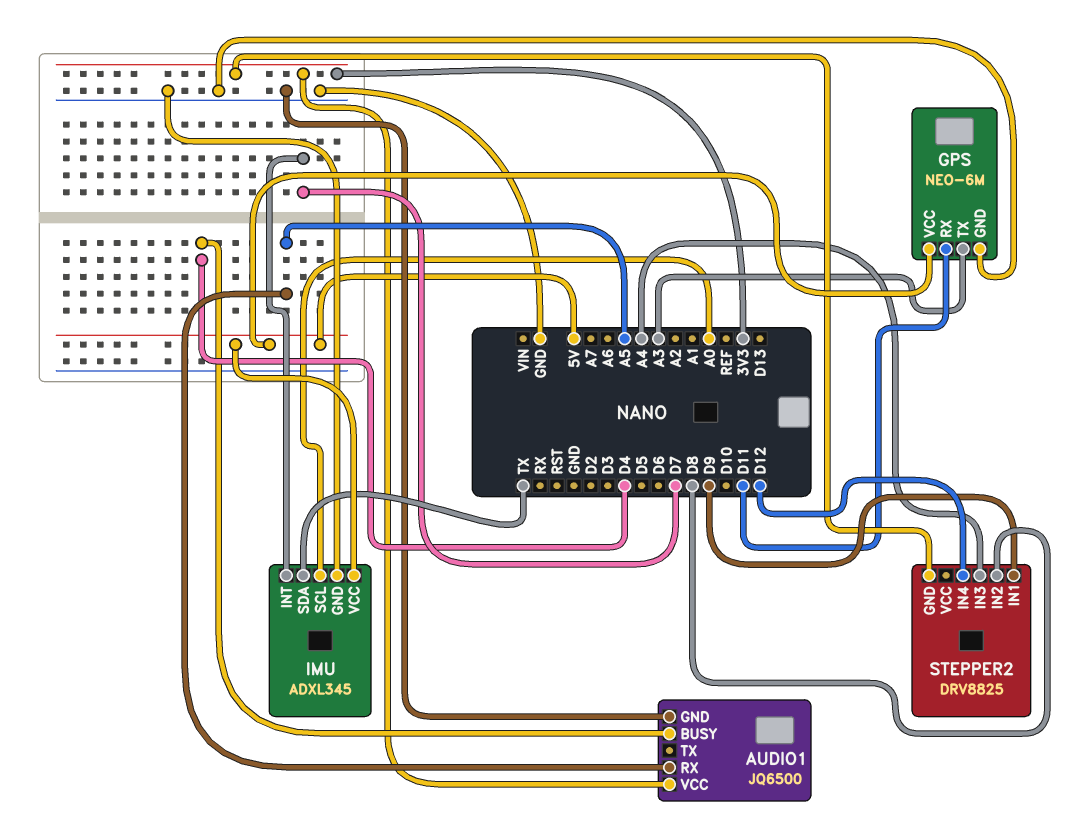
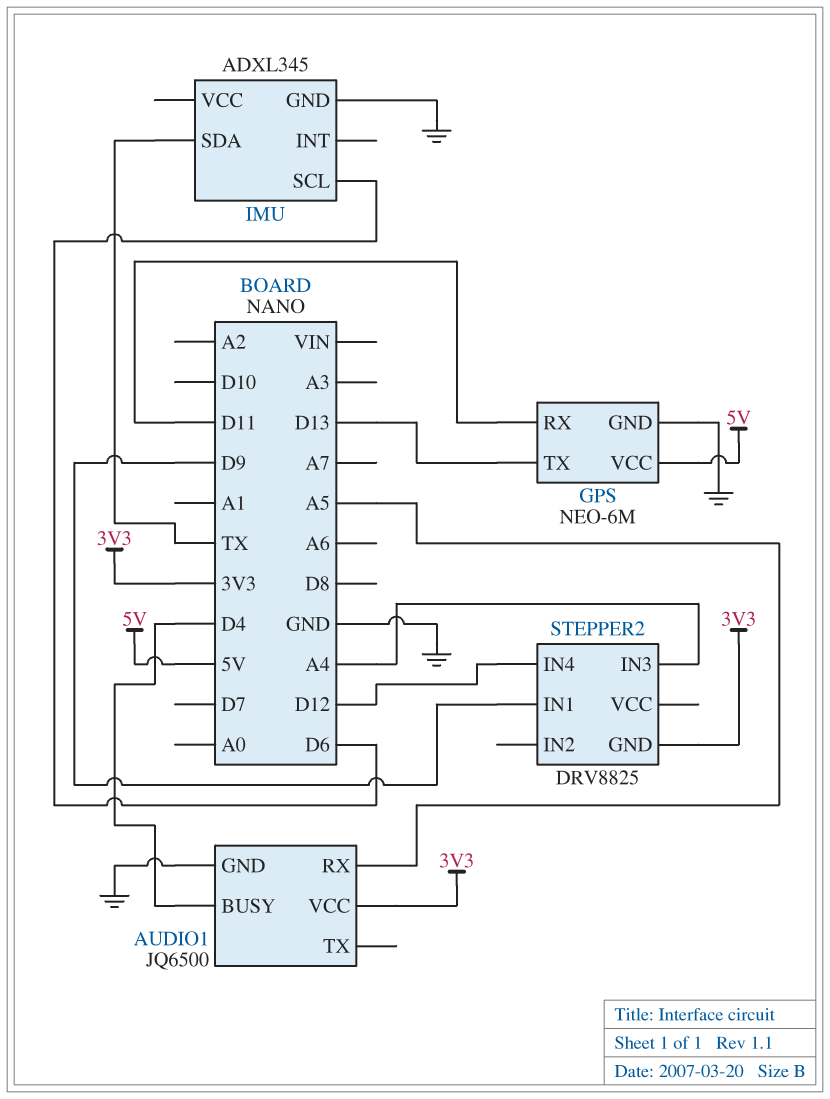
GPS pin TX: A3 -> D13
IMU pin INT: D7 -> none
IMU pin SCL: A0 -> D6
IMU pin VCC: 5V -> none
STEPPER2 pin IN2: D8 -> none

